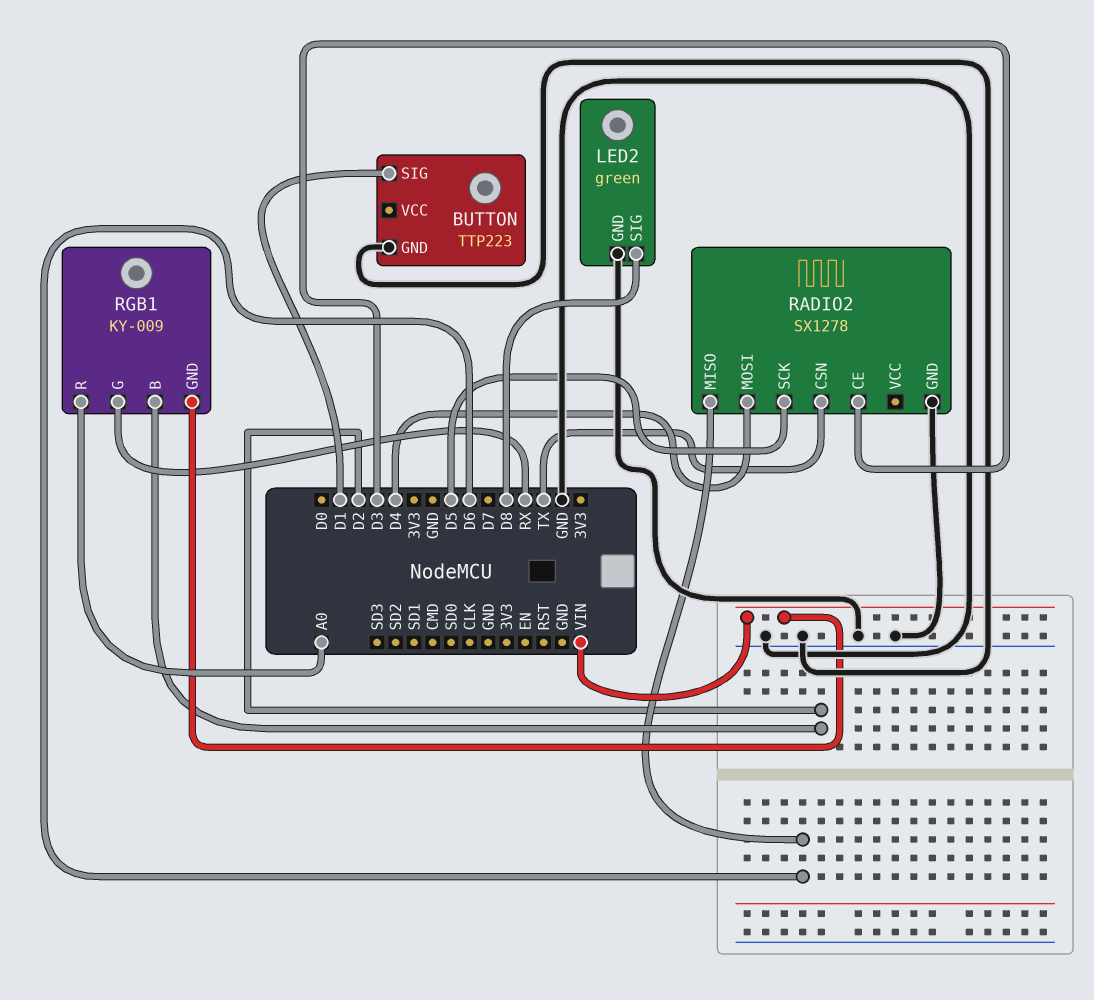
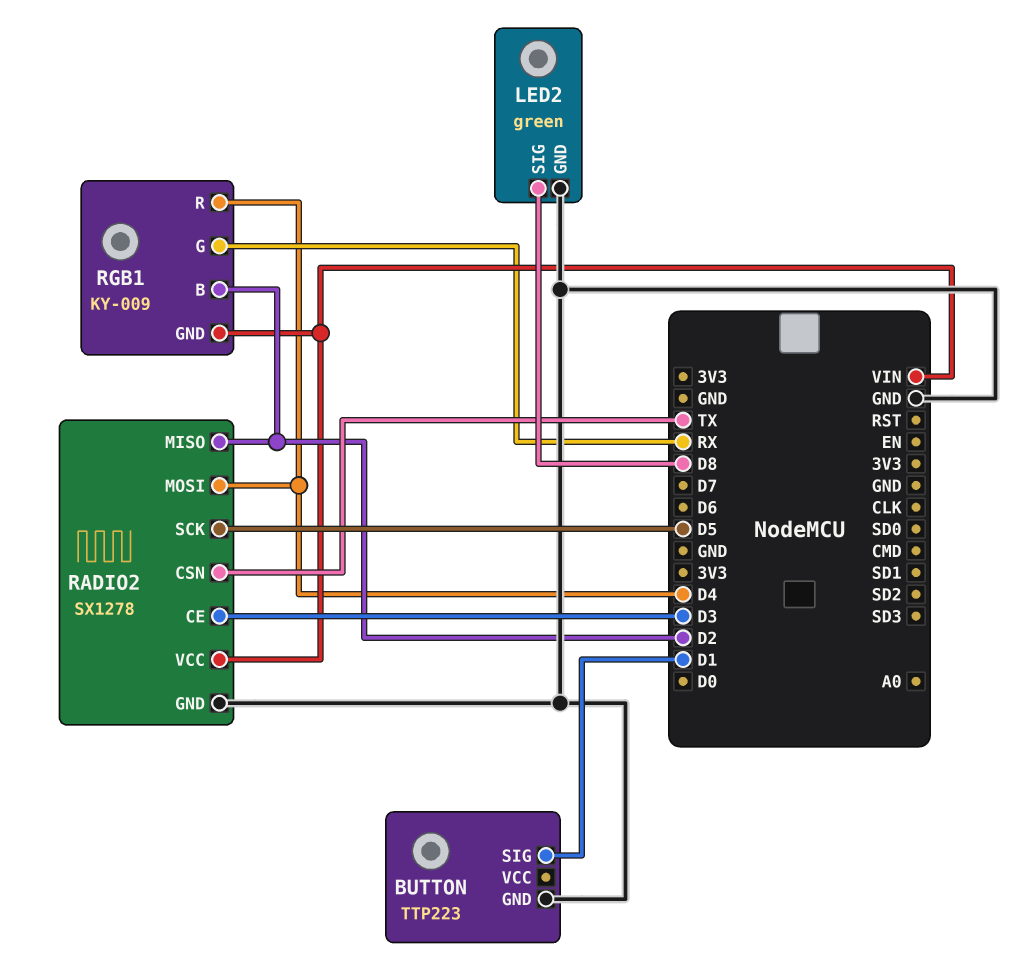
RADIO2 pin MISO: D6 -> D2
RADIO2 pin VCC: none -> VIN
RGB1 pin R: A0 -> D4

